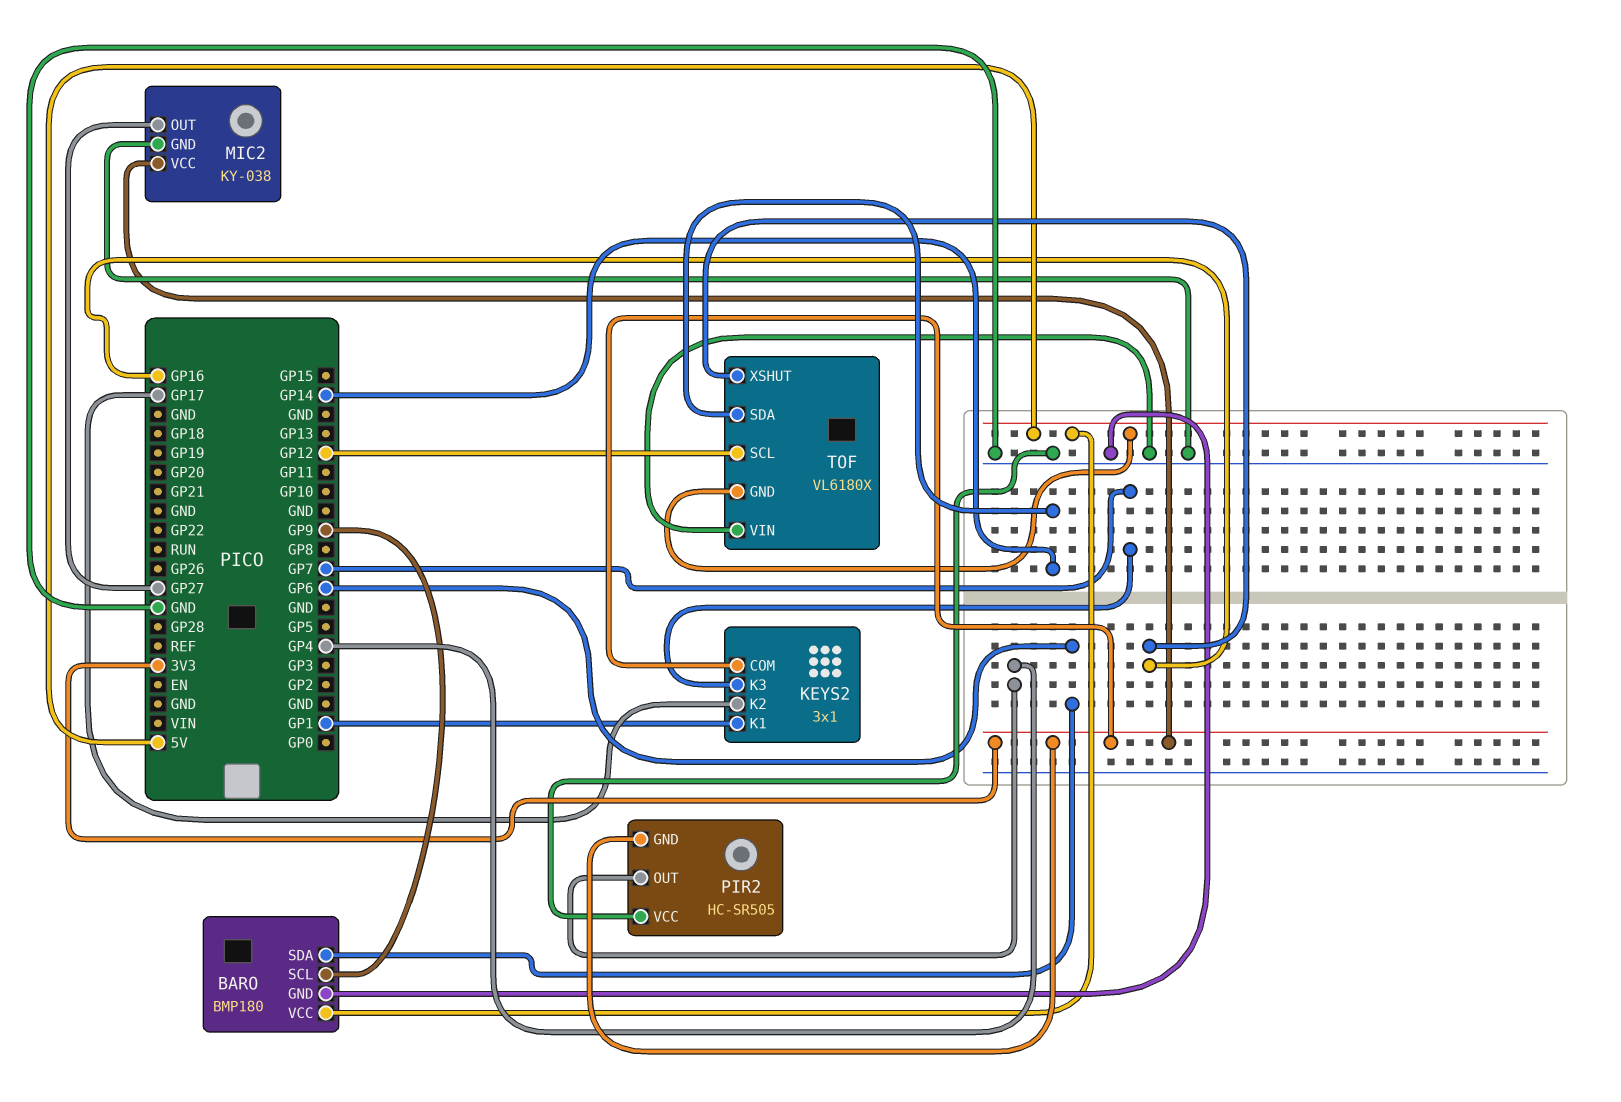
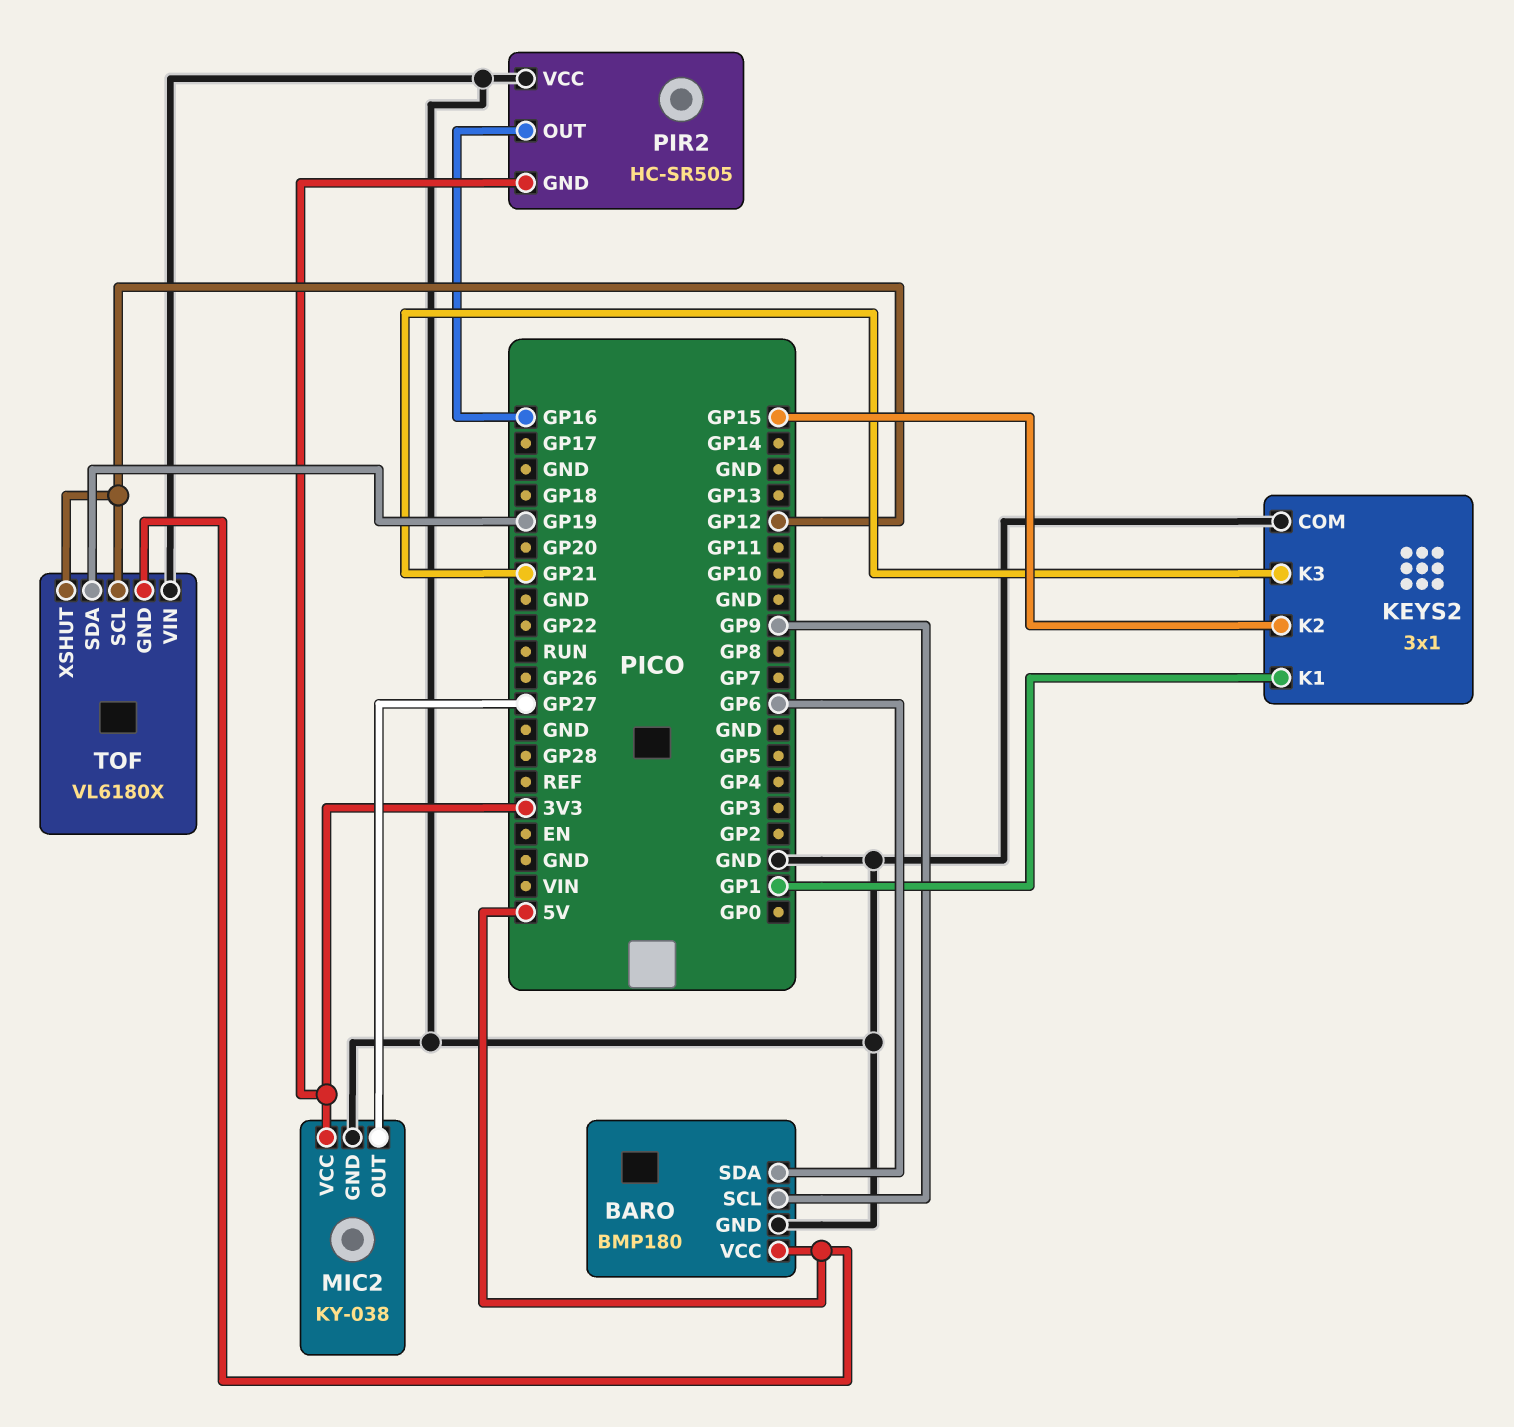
KEYS2 pin COM: 3V3 -> GND
KEYS2 pin K2: GP17 -> GP15
KEYS2 pin K3: GP7 -> GP21
PIR2 pin OUT: GP4 -> GP16
TOF pin SDA: GP14 -> GP19
TOF pin XSHUT: GP16 -> GP12

